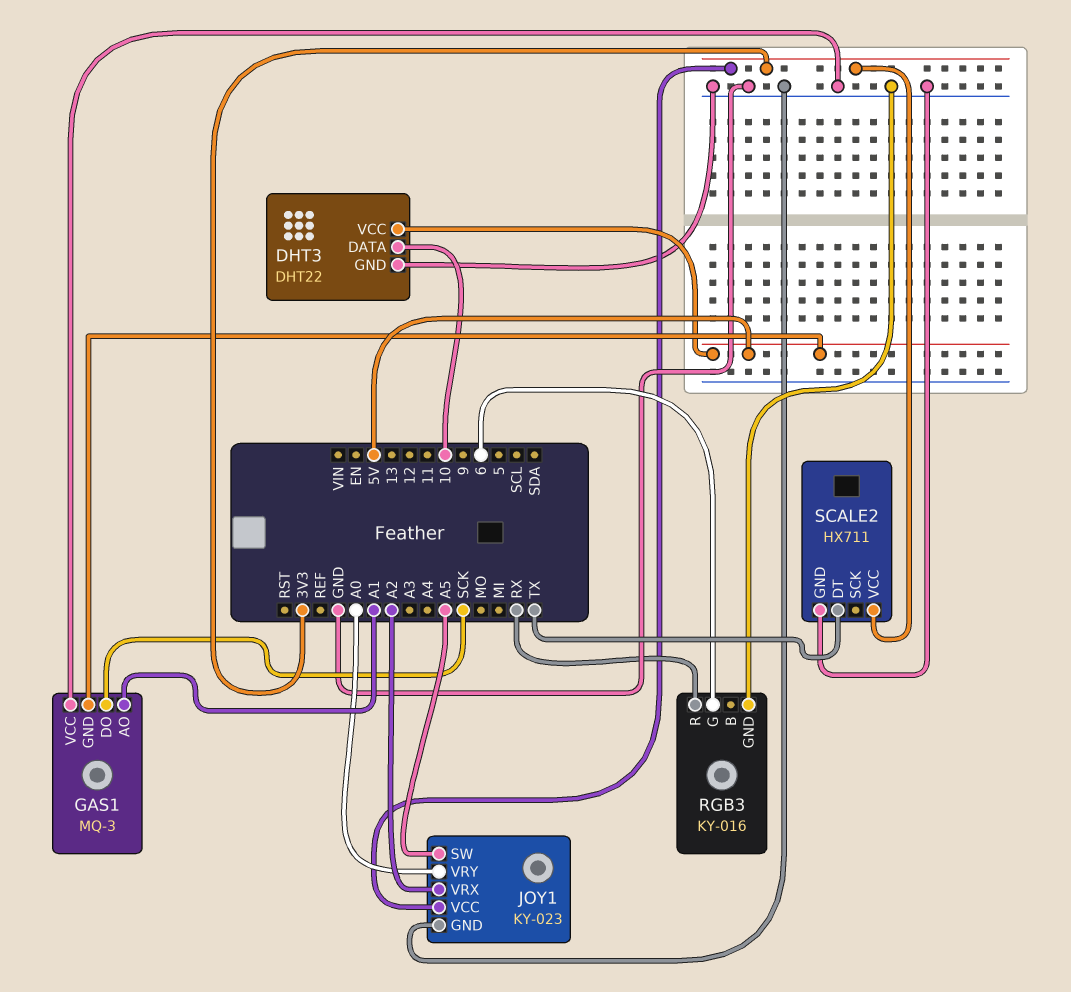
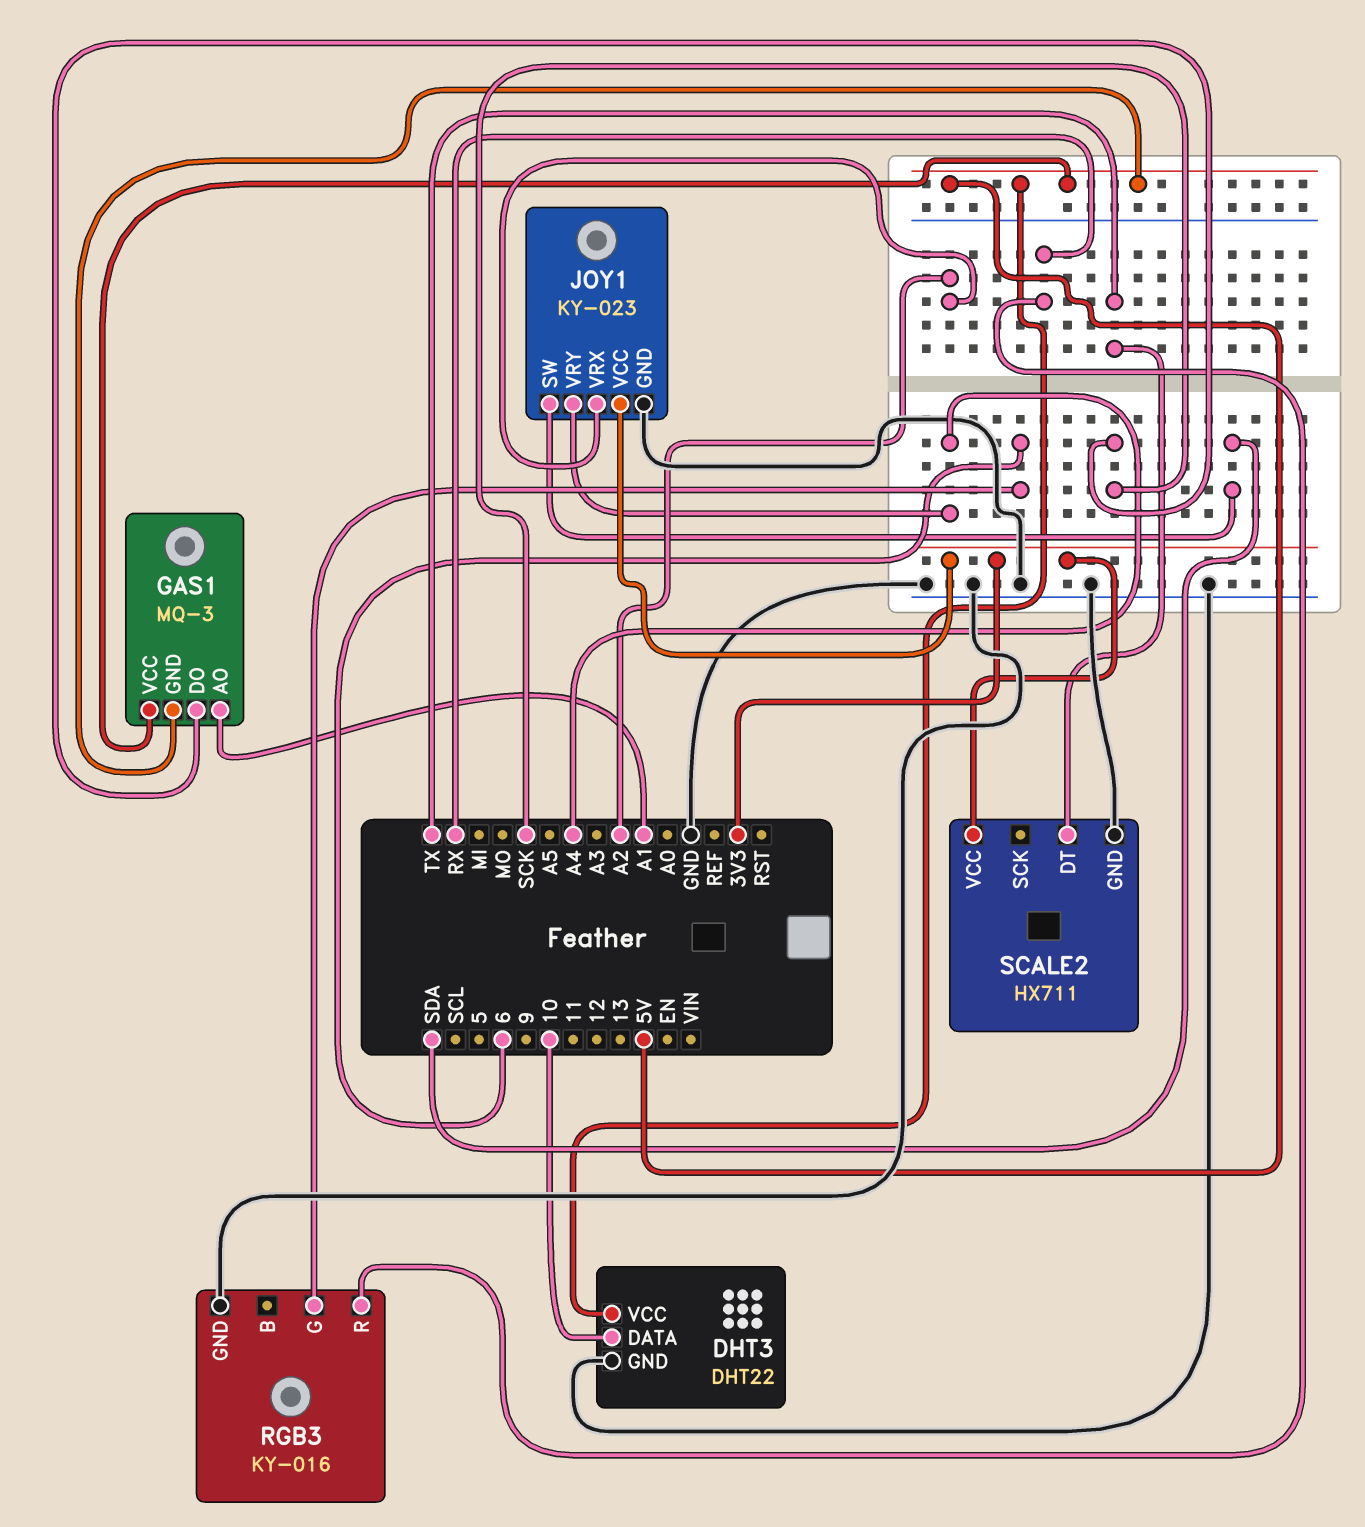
GAS1 pin VCC: GND -> 5V
JOY1 pin SW: A5 -> SDA
JOY1 pin VRY: A0 -> A4

